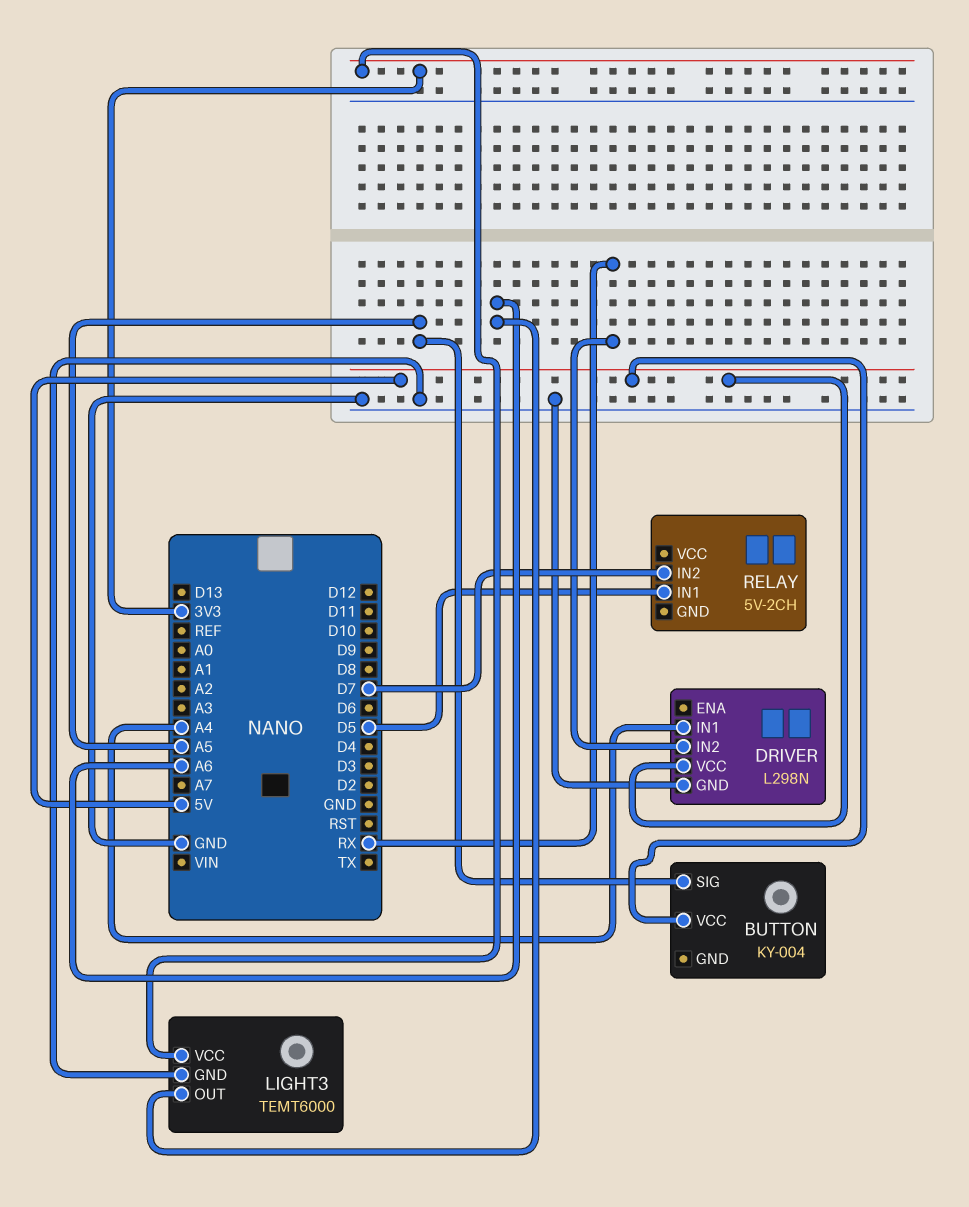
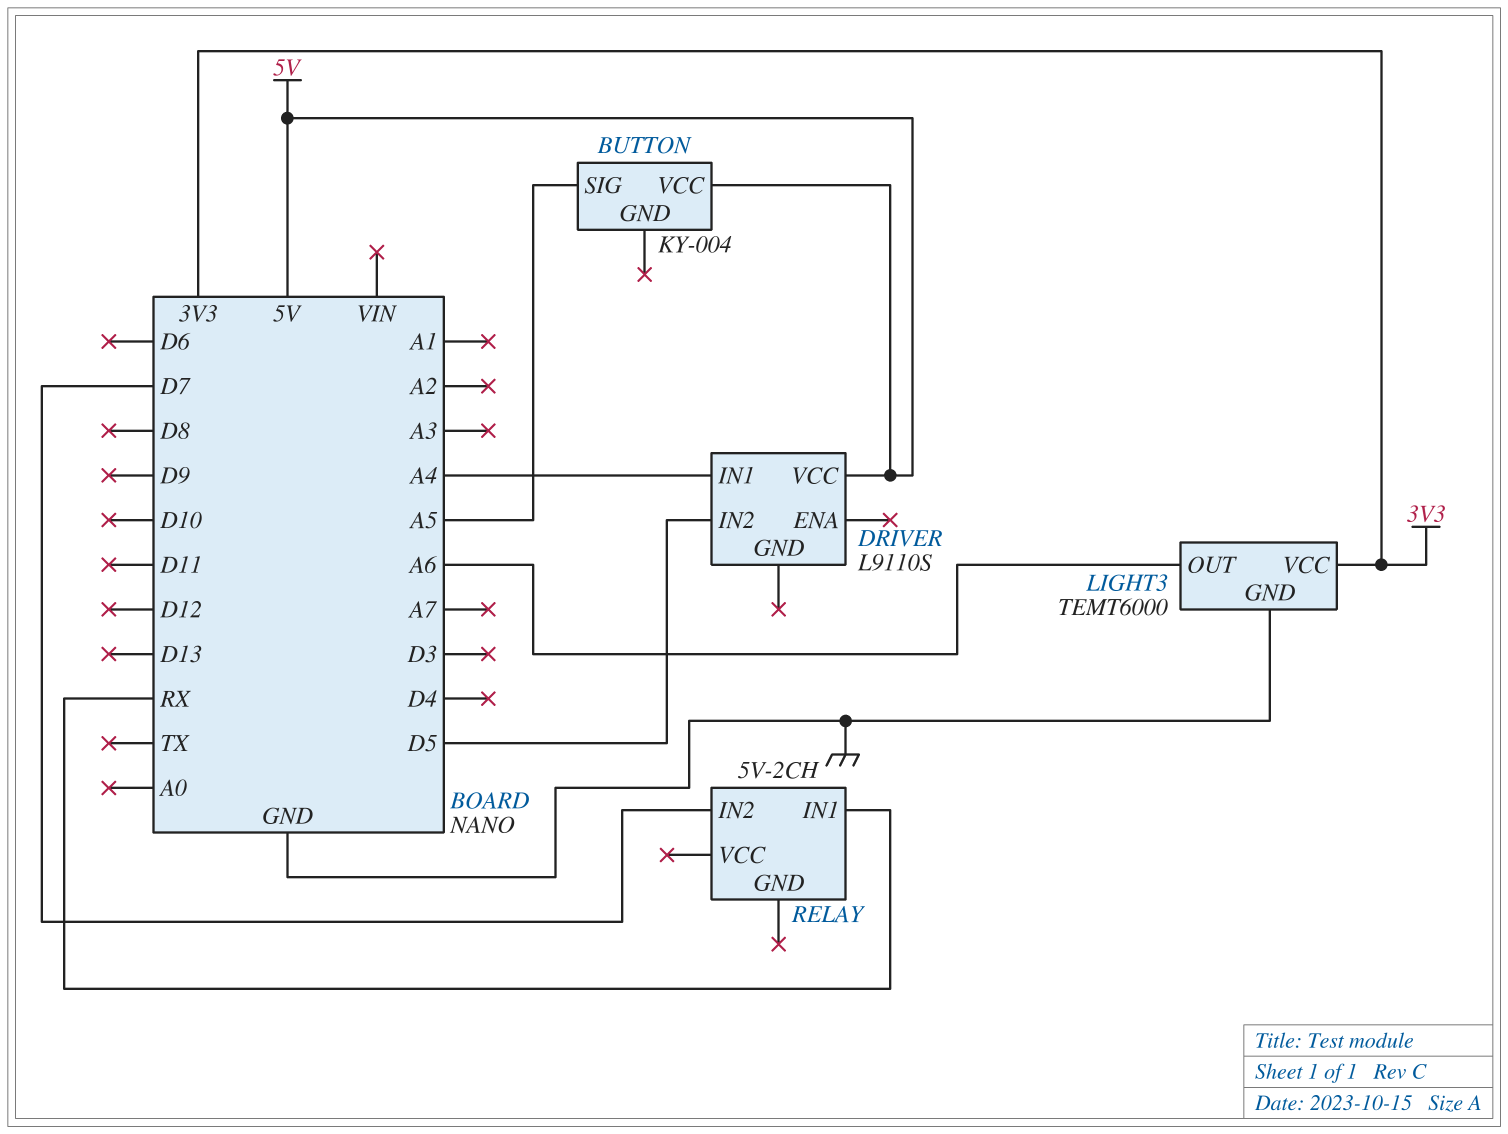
DRIVER: L298N -> L9110S
DRIVER pin GND: GND -> none
DRIVER pin IN2: RX -> D5
RELAY pin IN1: D5 -> RX

